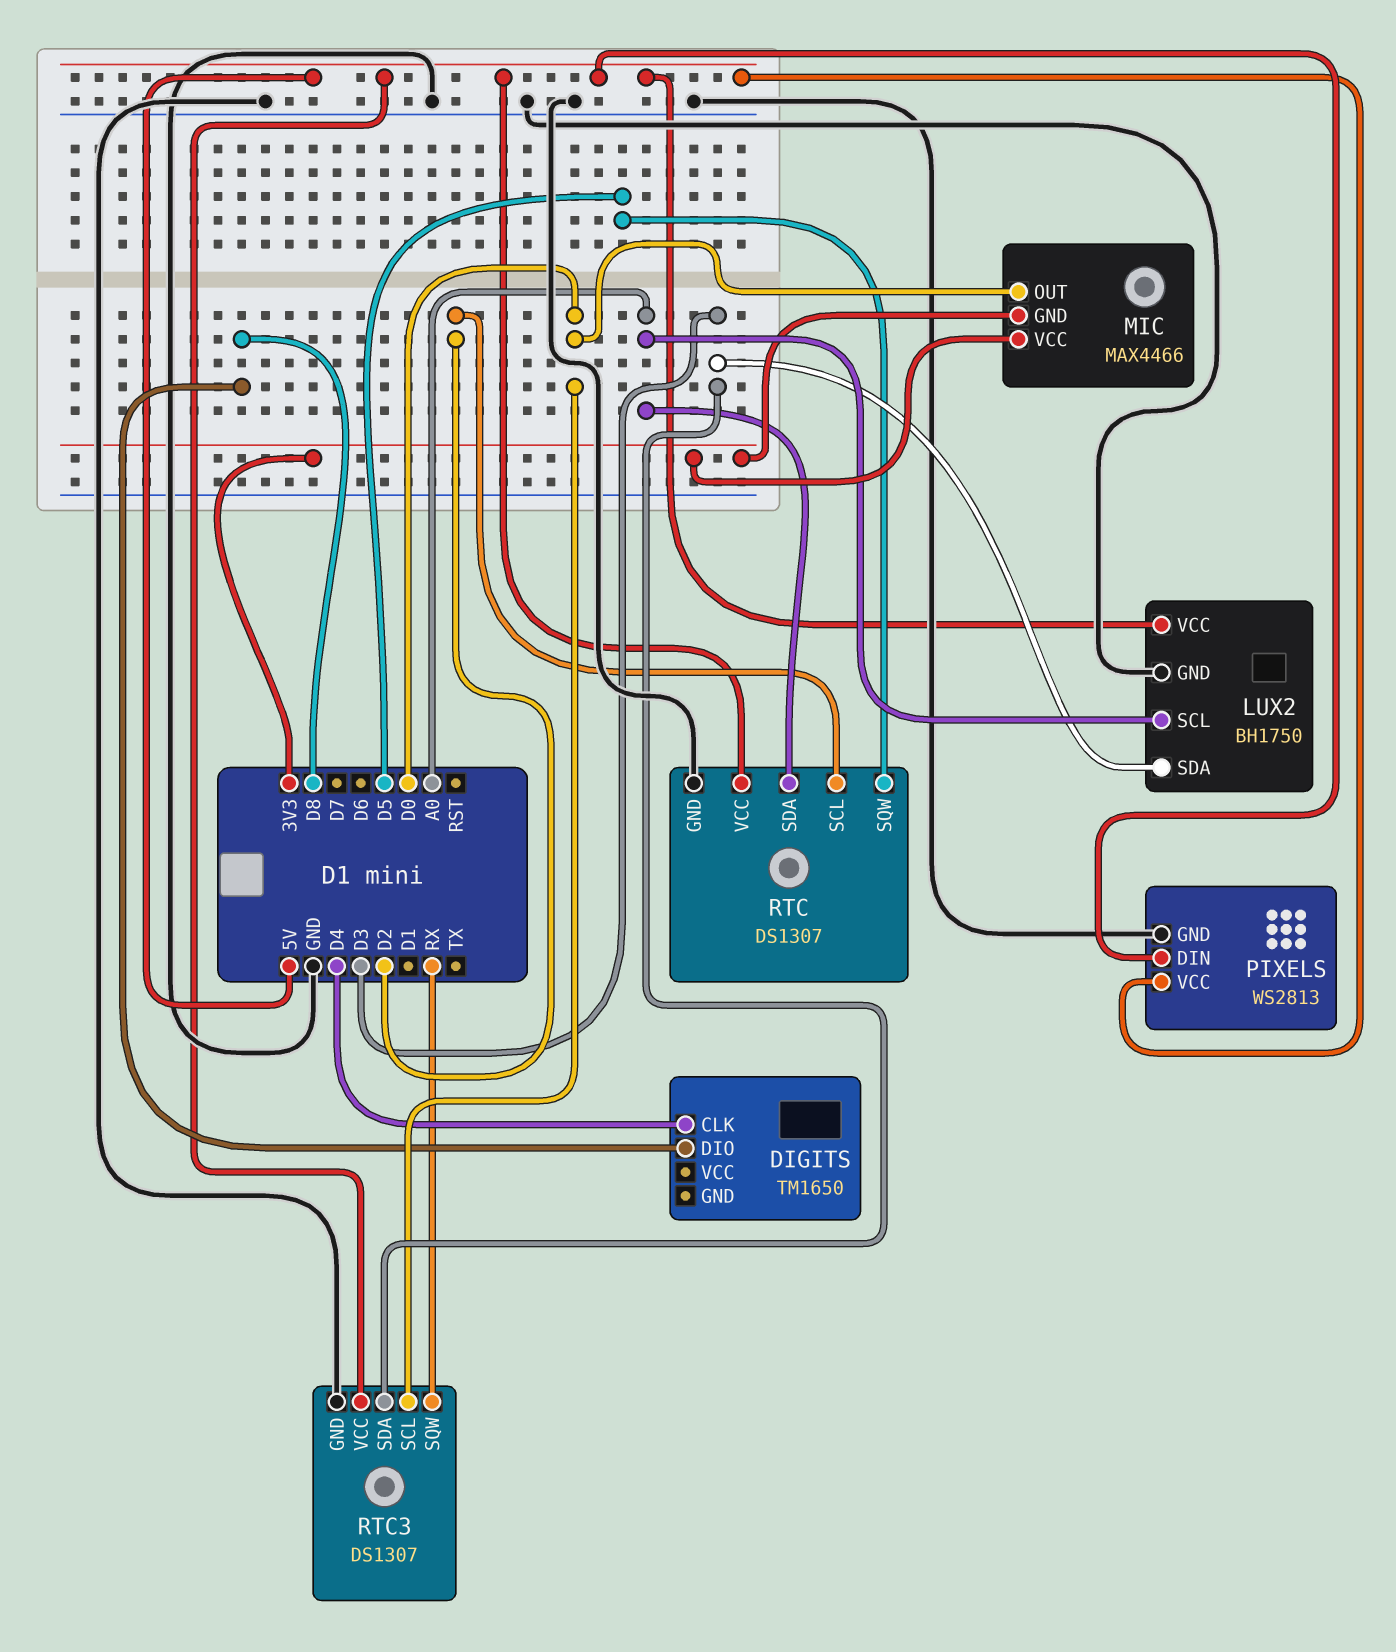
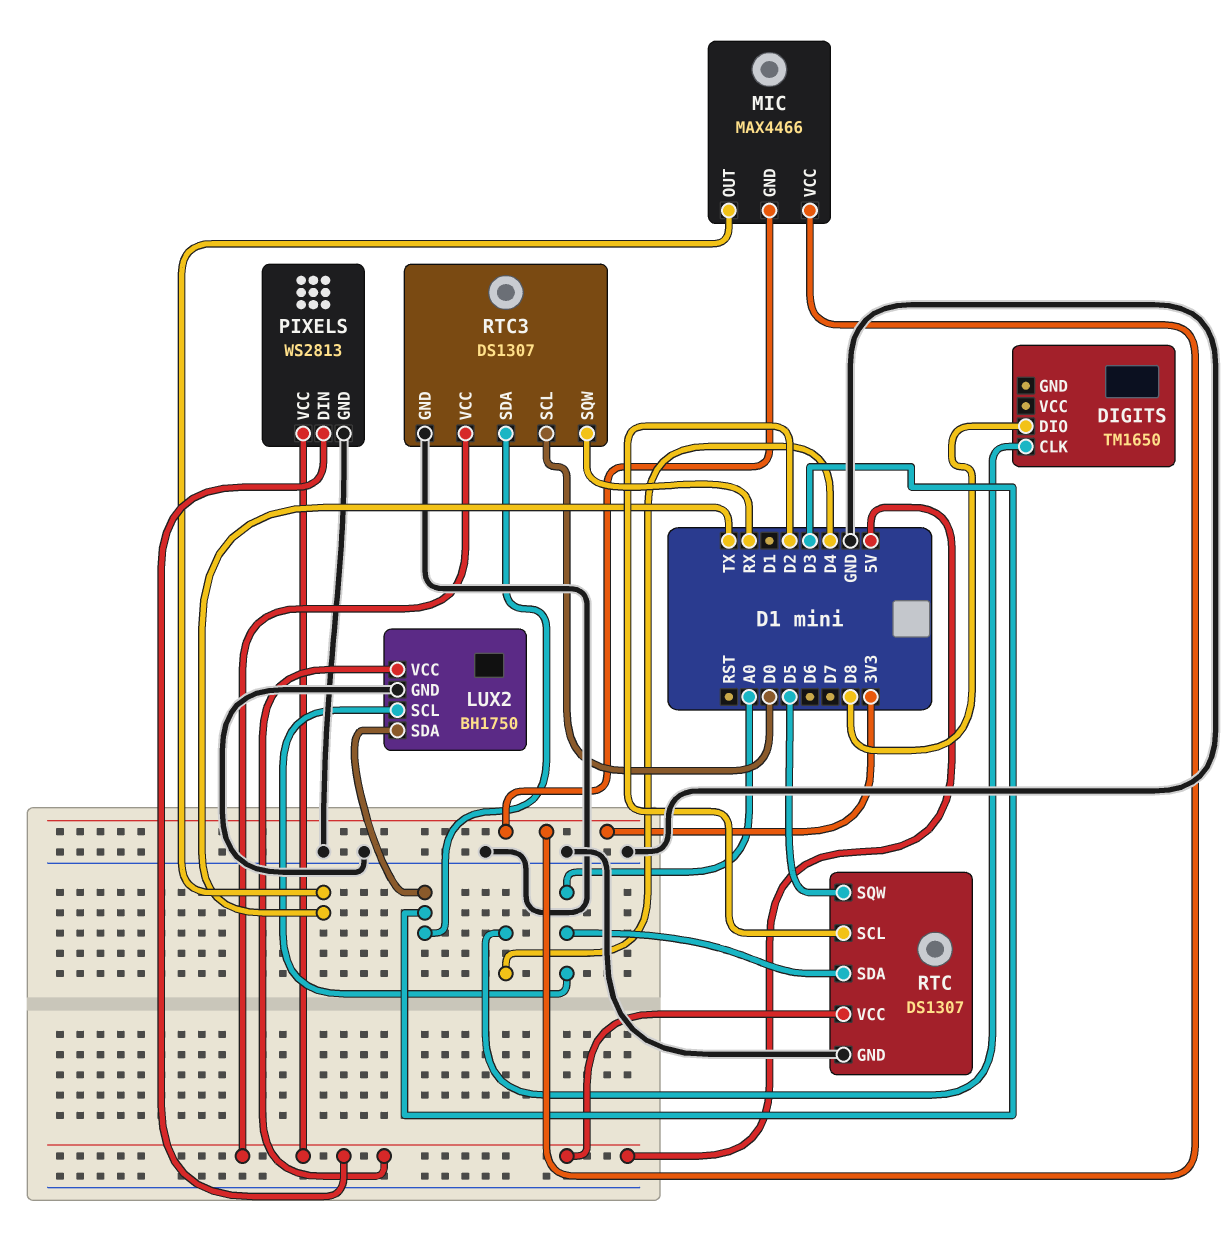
MIC pin OUT: D0 -> TX

